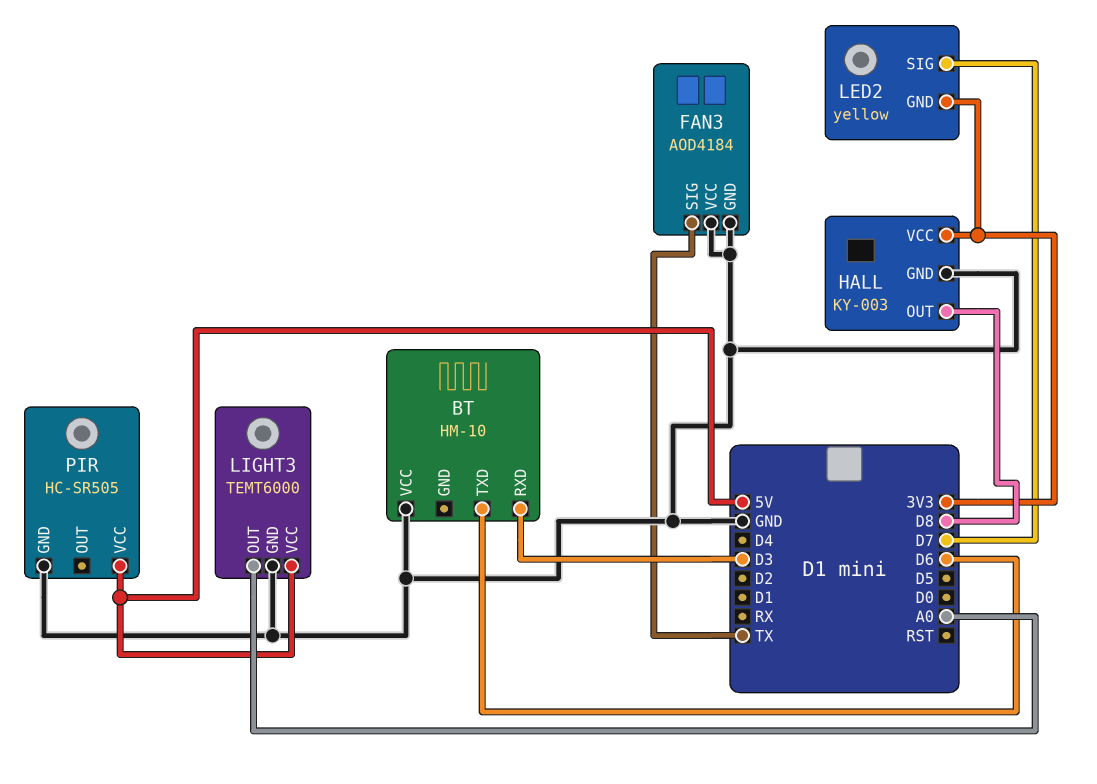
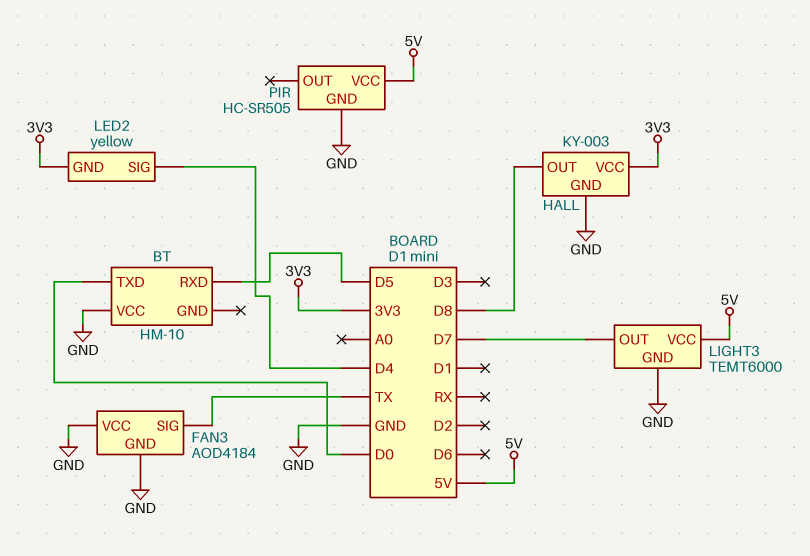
BT pin RXD: D3 -> D5
BT pin TXD: D6 -> D0
LED2 pin SIG: D7 -> D4
LIGHT3 pin OUT: A0 -> D7

